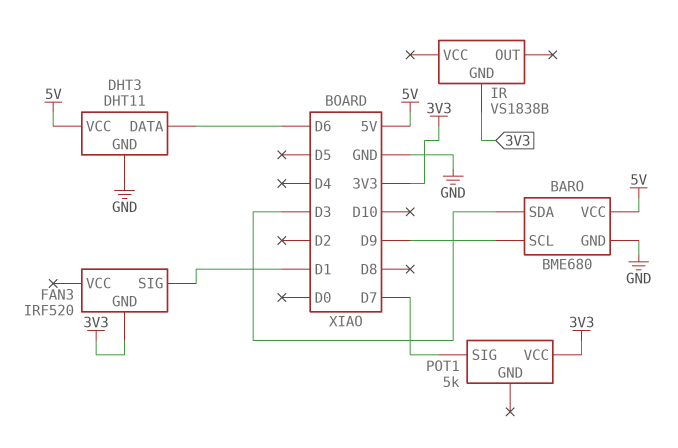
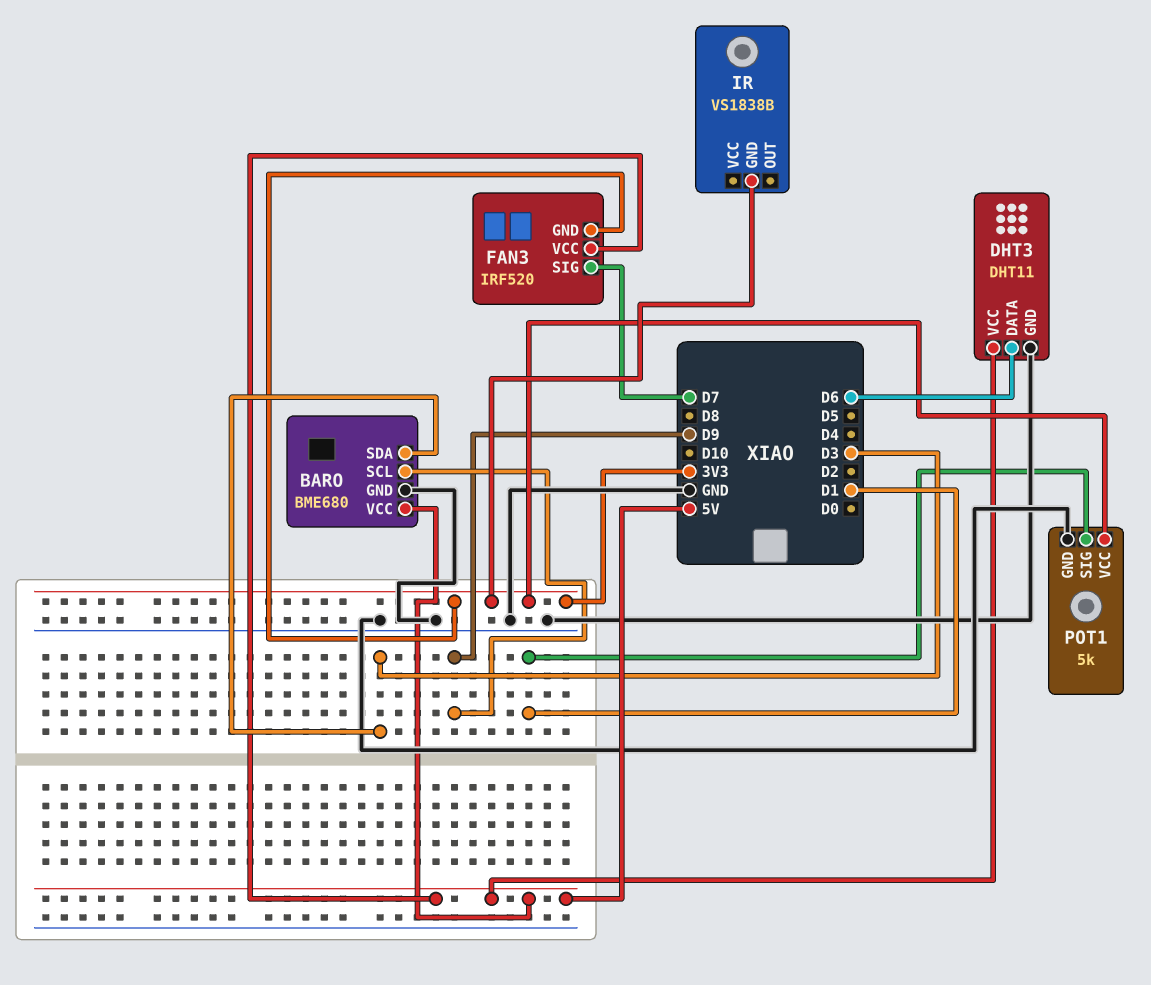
FAN3 pin SIG: D1 -> D7
FAN3 pin VCC: none -> 5V
POT1 pin GND: none -> GND
POT1 pin SIG: D7 -> D1

